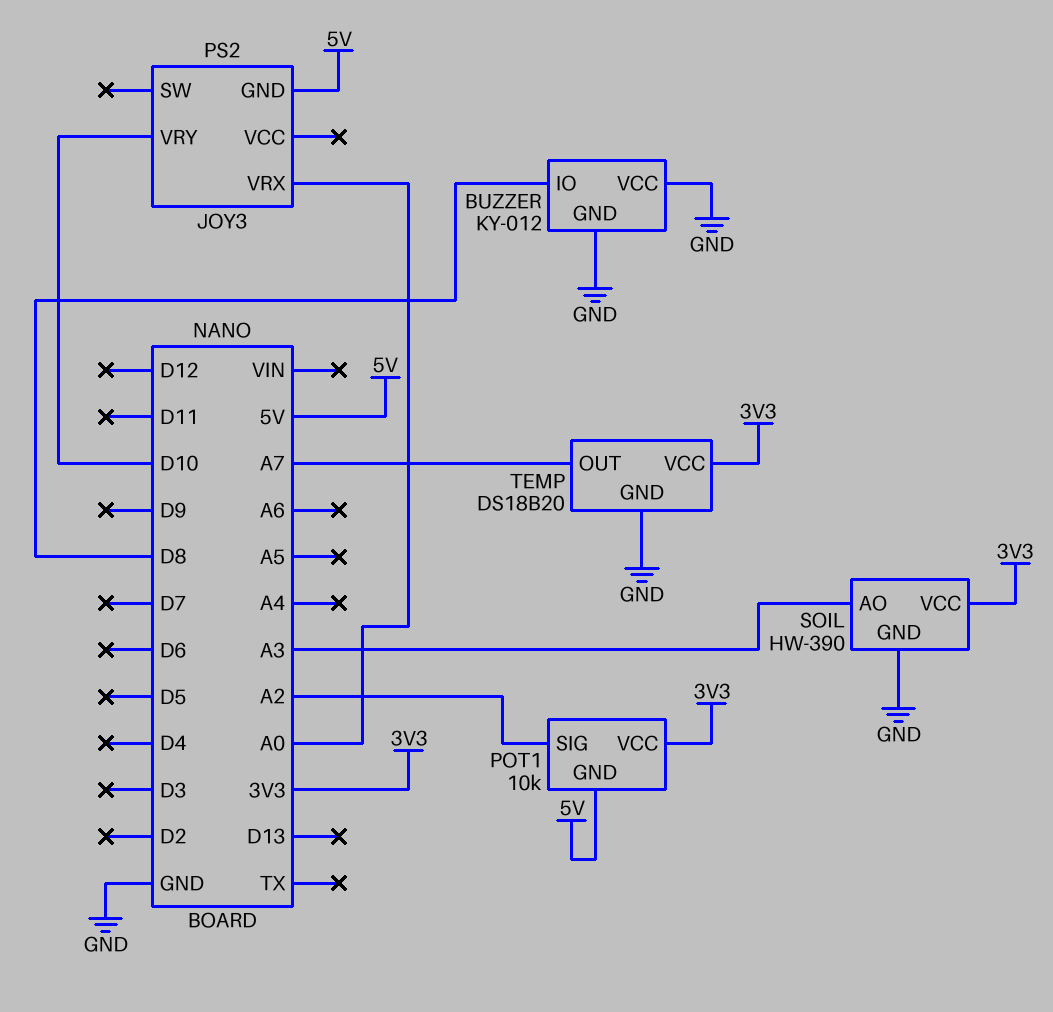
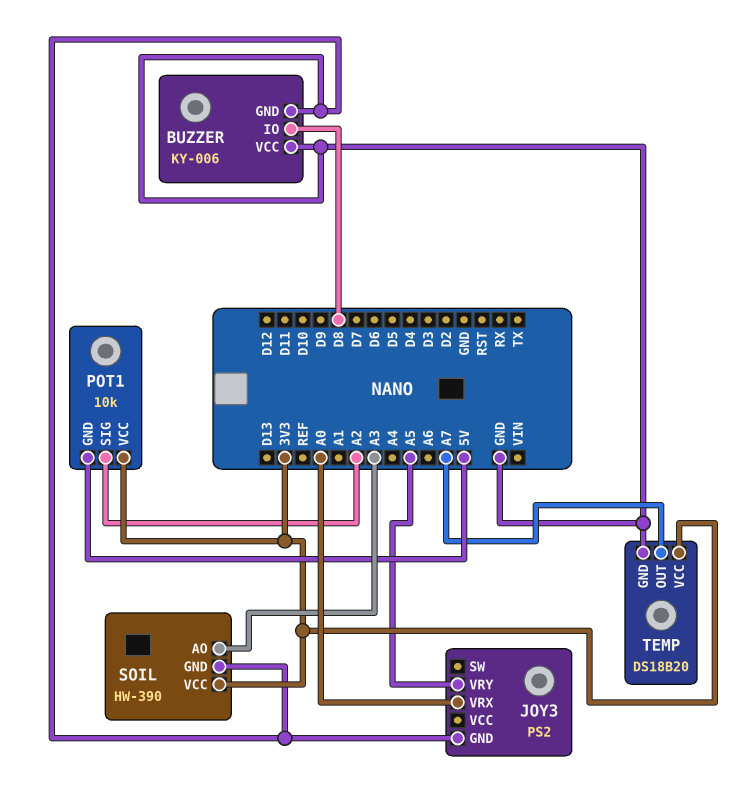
BUZZER: KY-012 -> KY-006
JOY3 pin GND: 5V -> GND
JOY3 pin VRY: D10 -> A5

